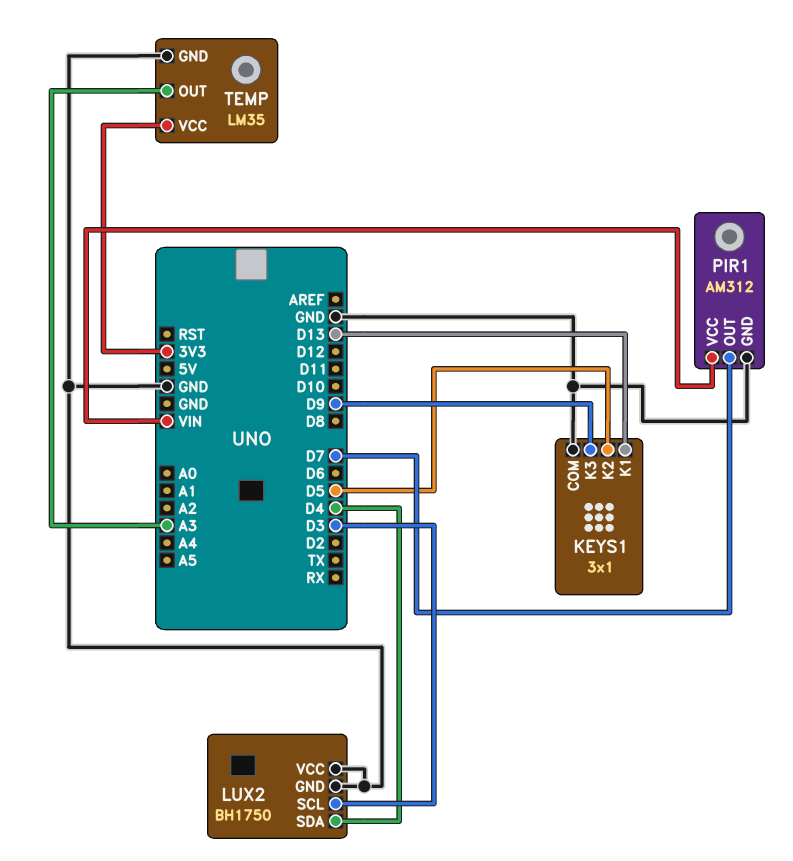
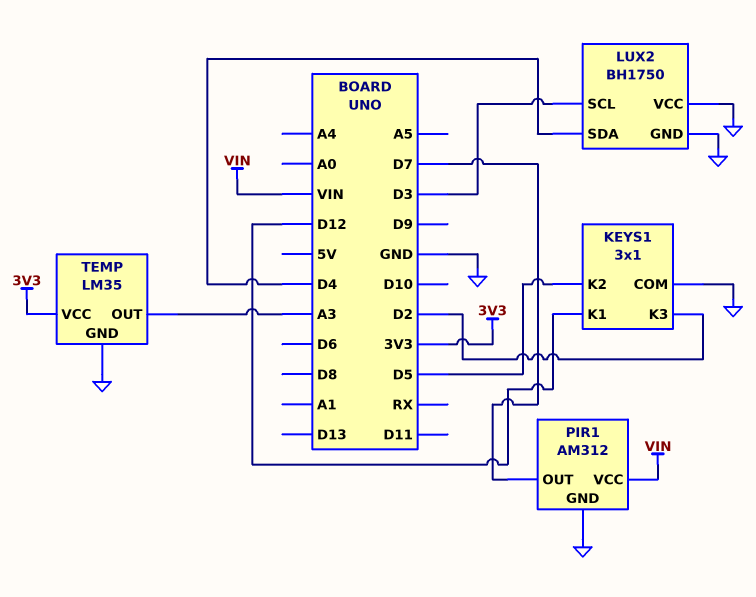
KEYS1 pin K1: D13 -> D12
KEYS1 pin K3: D9 -> D2

